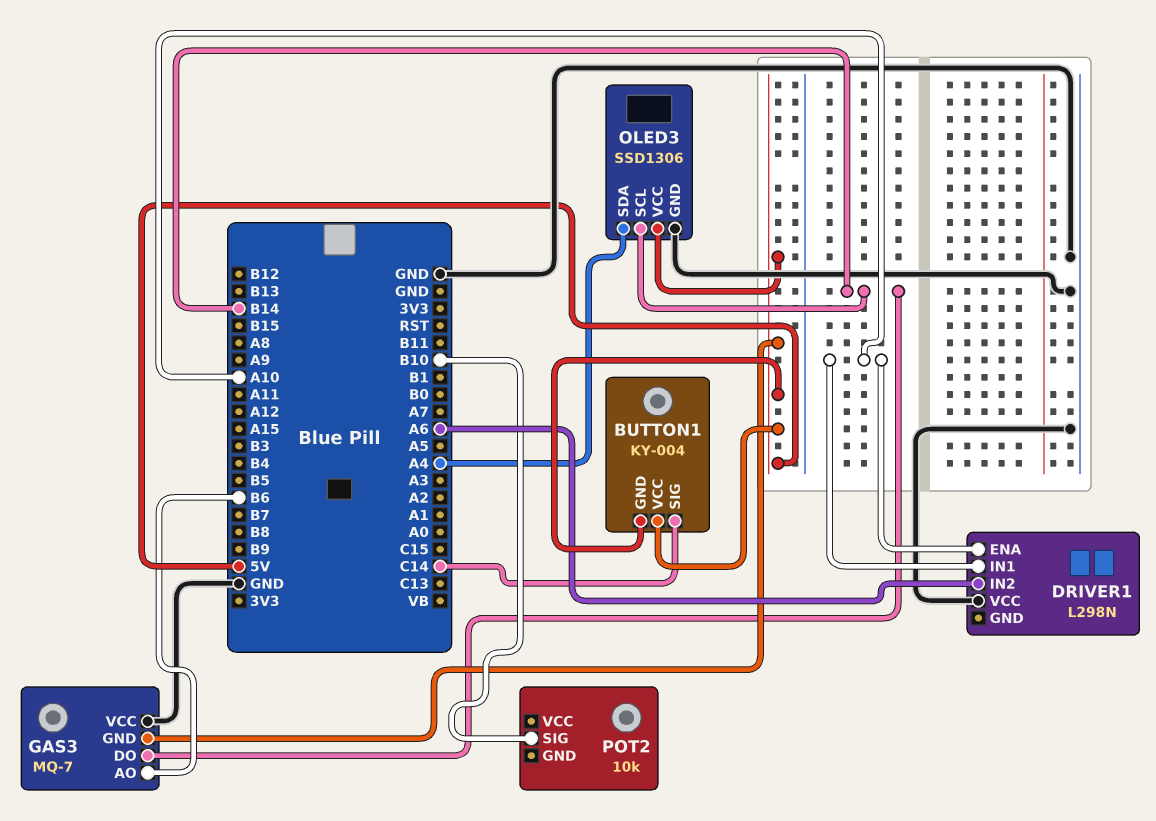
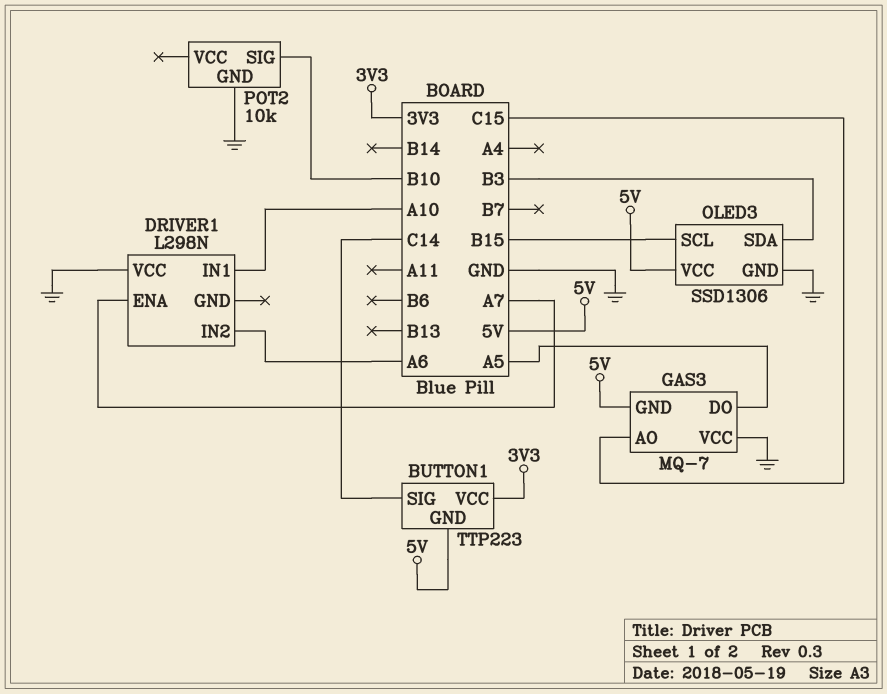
BUTTON1: KY-004 -> TTP223
BUTTON1 pin VCC: 5V -> 3V3
DRIVER1 pin ENA: A10 -> A7
GAS3 pin AO: B6 -> C15
GAS3 pin DO: B14 -> A5
OLED3 pin SCL: B14 -> B15
OLED3 pin SDA: A4 -> B3
POT2 pin GND: none -> GND

